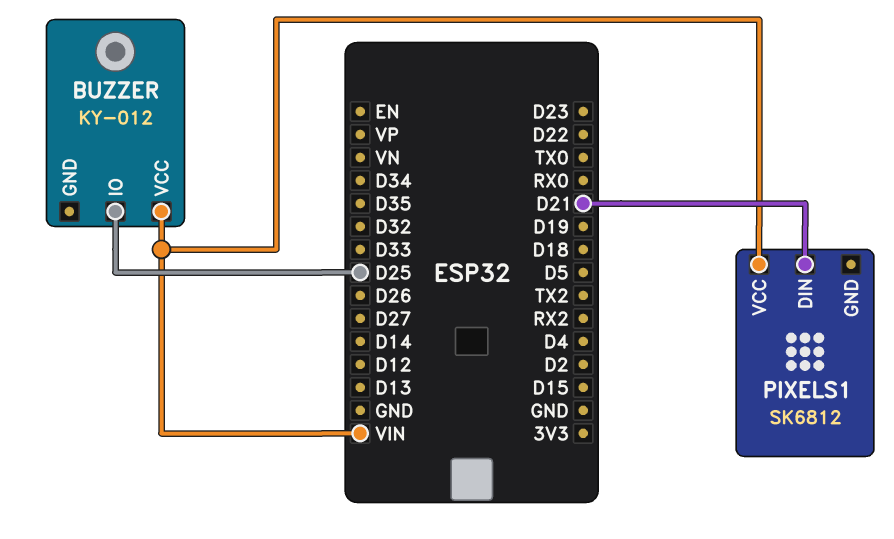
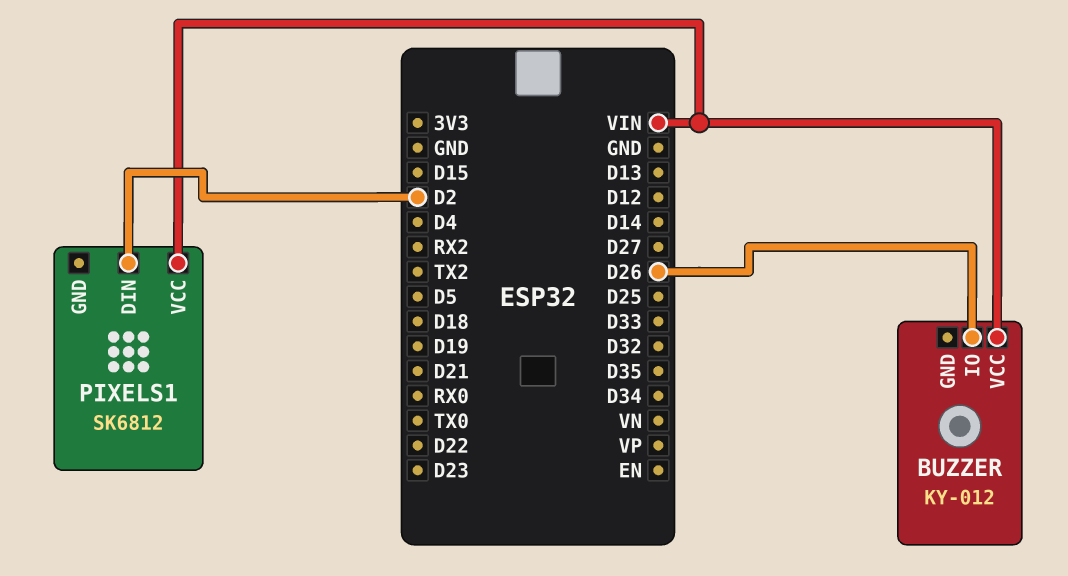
BUZZER pin IO: D25 -> D26
PIXELS1 pin DIN: D21 -> D2

